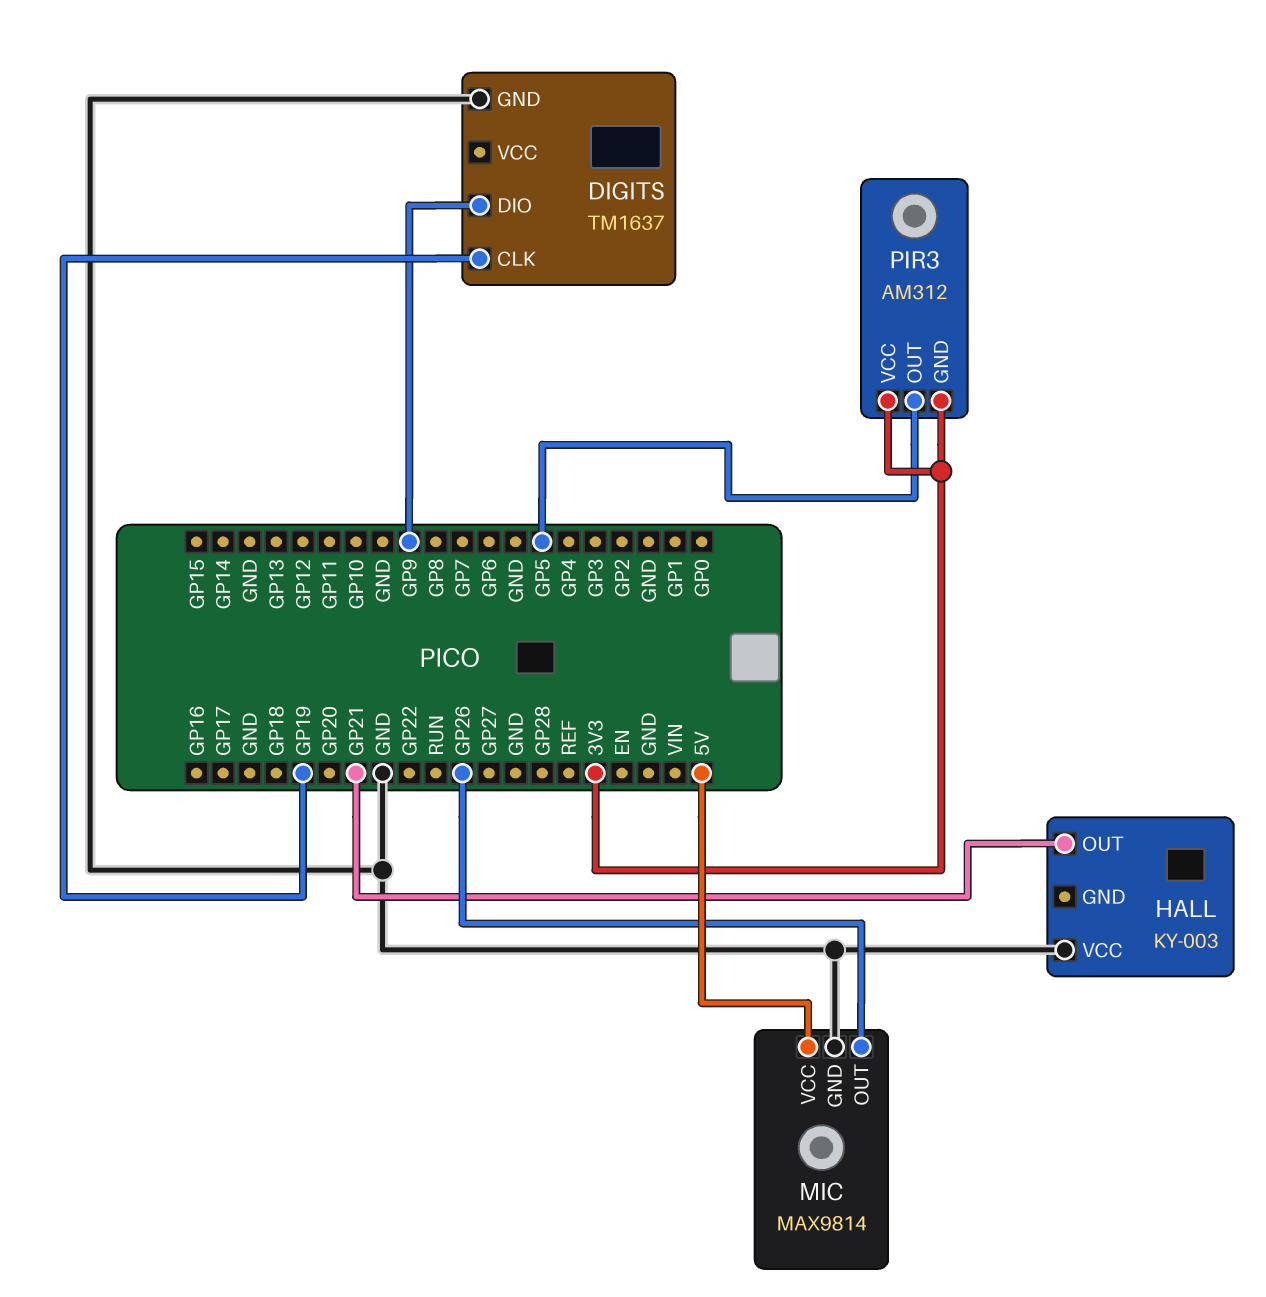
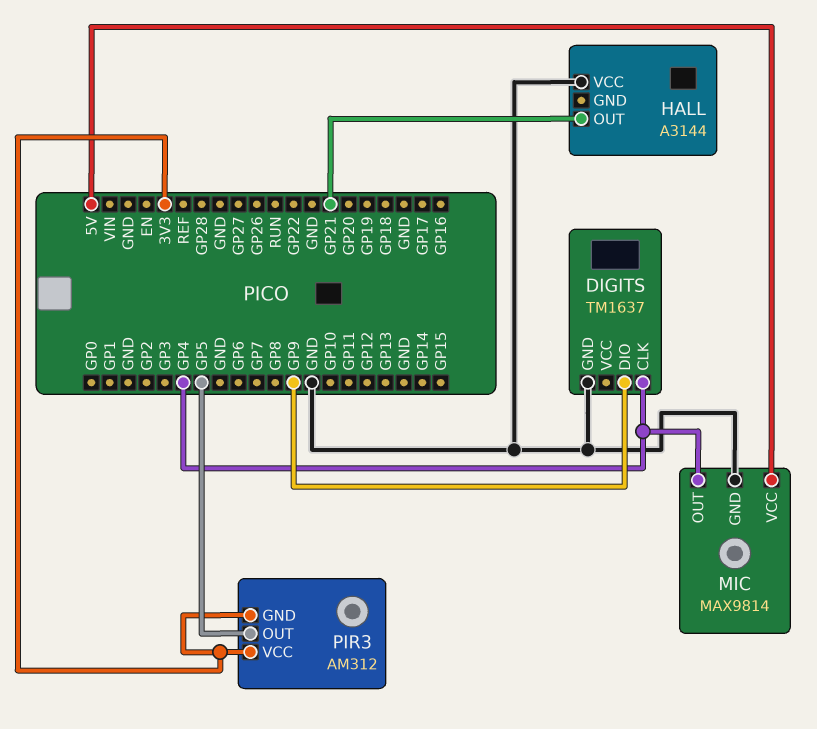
DIGITS pin CLK: GP19 -> GP4
HALL: KY-003 -> A3144
MIC pin OUT: GP26 -> GP4

